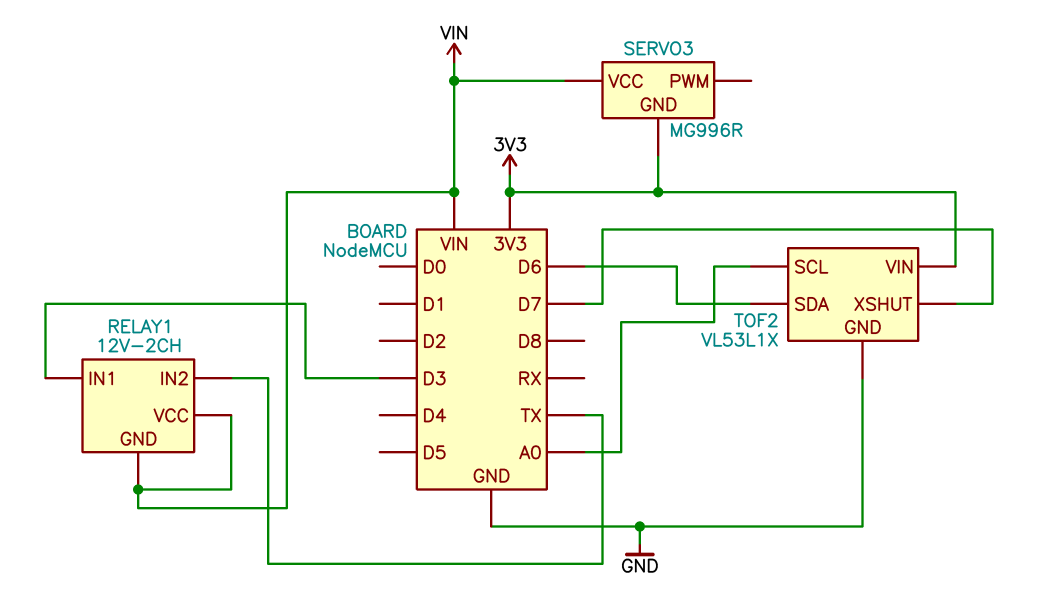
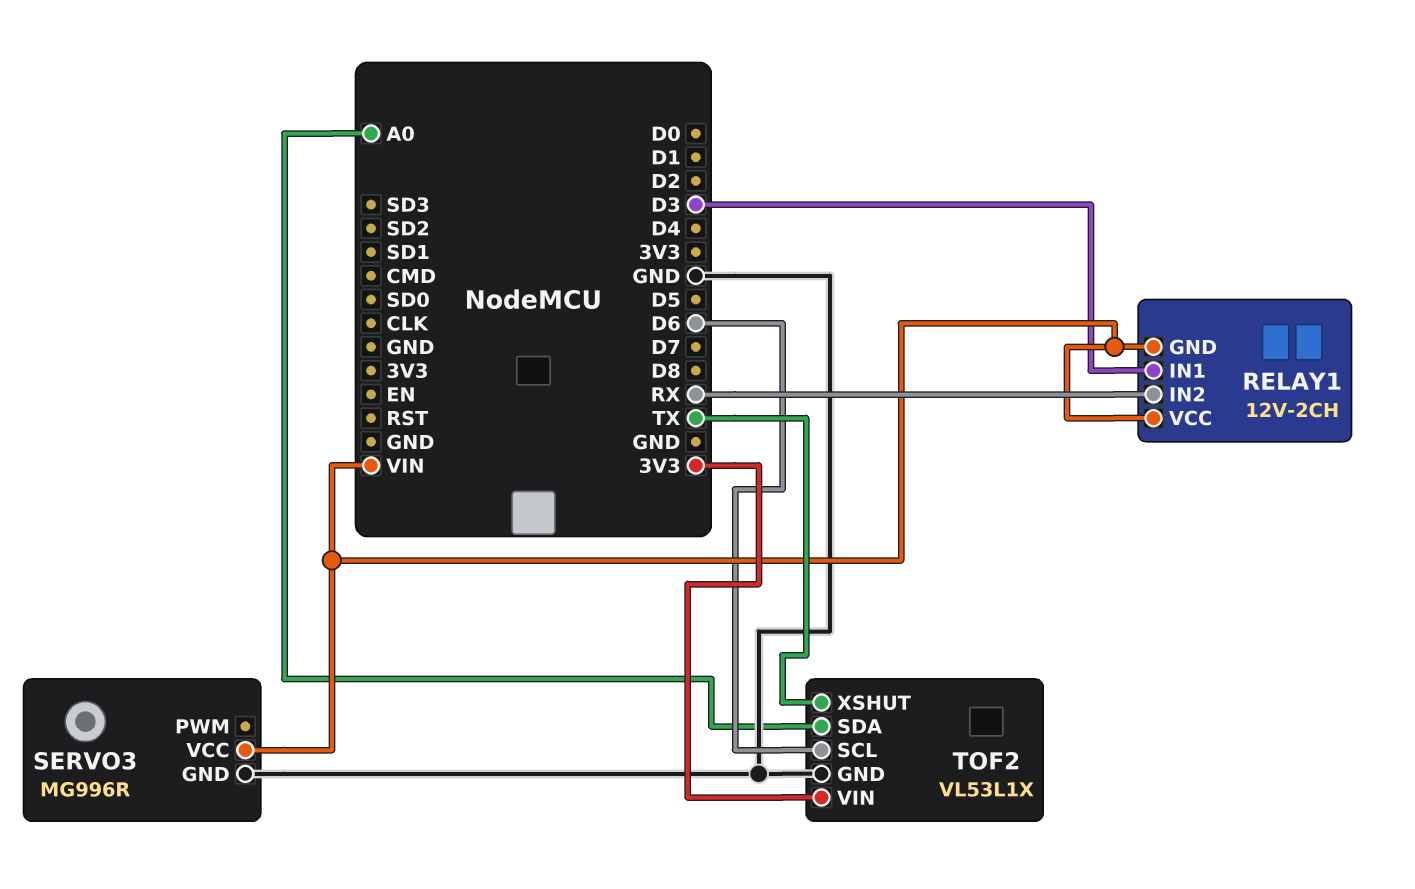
RELAY1 pin IN2: TX -> RX
SERVO3 pin GND: 3V3 -> GND
TOF2 pin SCL: A0 -> D6
TOF2 pin SDA: D6 -> A0
TOF2 pin XSHUT: D7 -> TX

